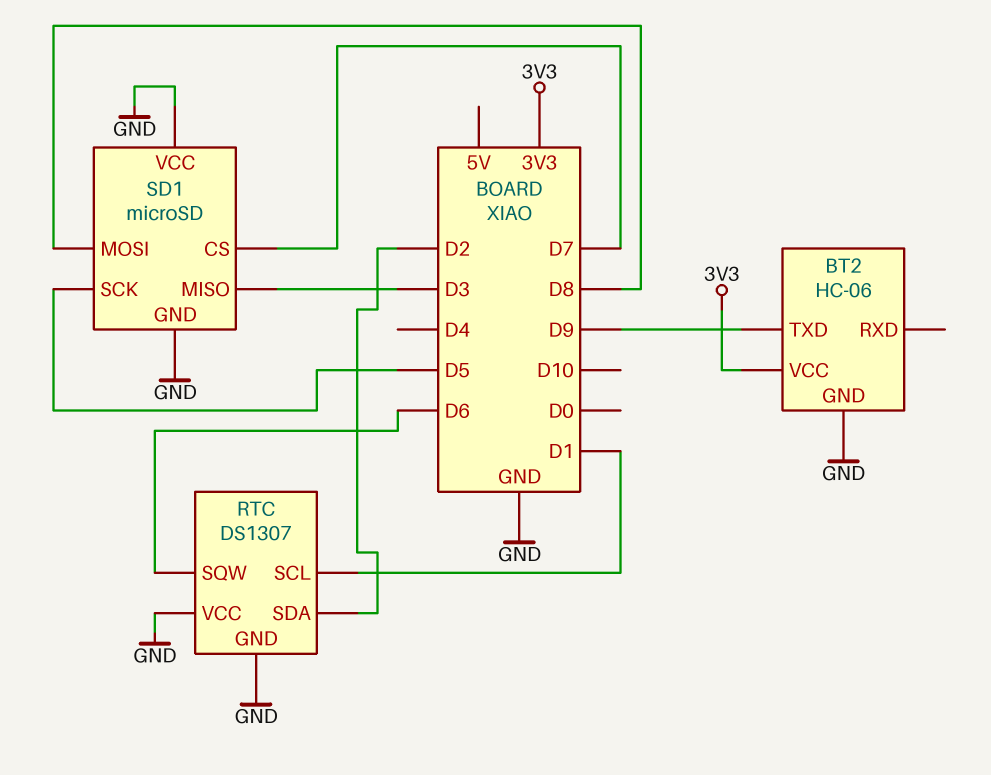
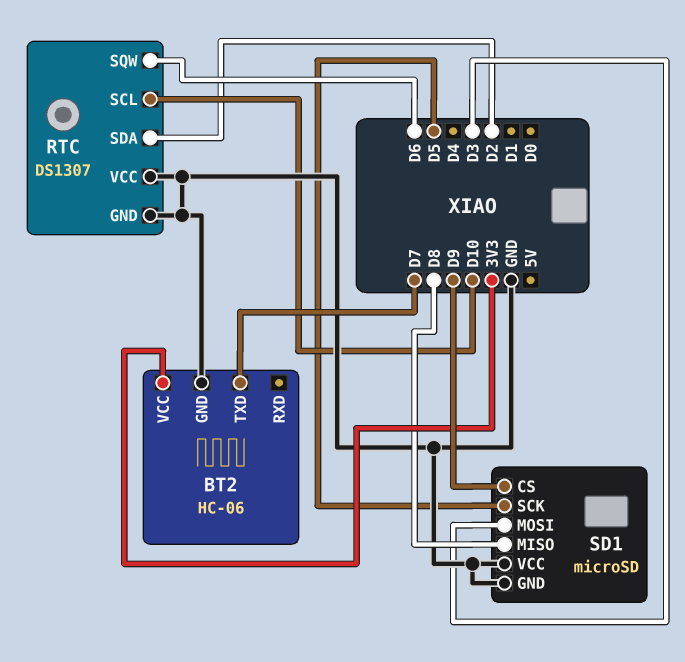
BT2 pin TXD: D9 -> D7
RTC pin SCL: D1 -> D10
SD1 pin CS: D7 -> D9
SD1 pin MISO: D3 -> D8
SD1 pin MOSI: D8 -> D3

